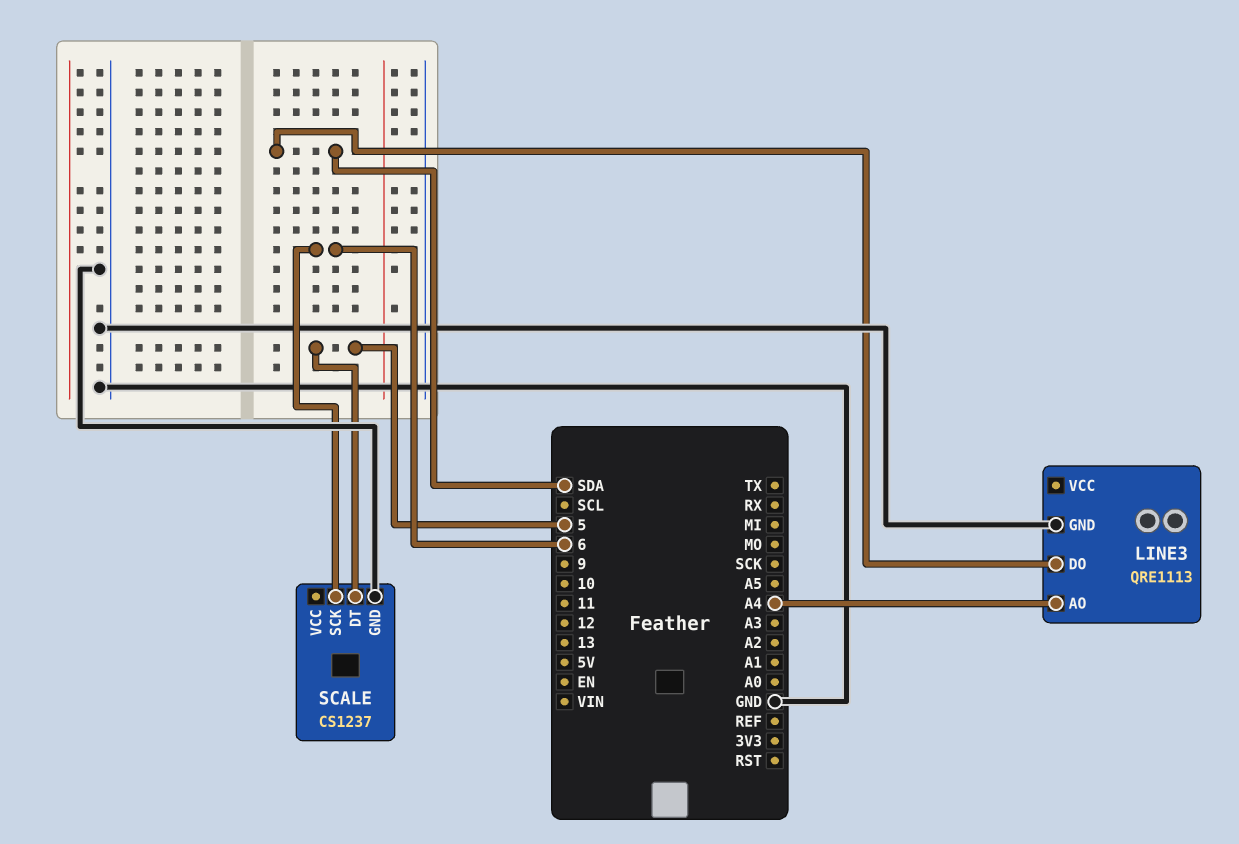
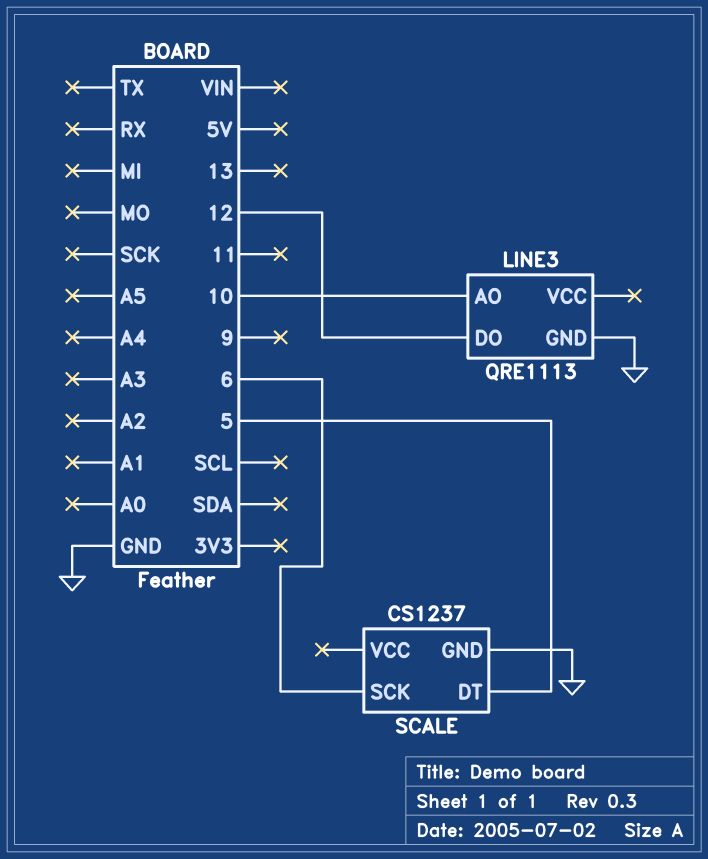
LINE3 pin AO: A4 -> 10
LINE3 pin DO: SDA -> 12

